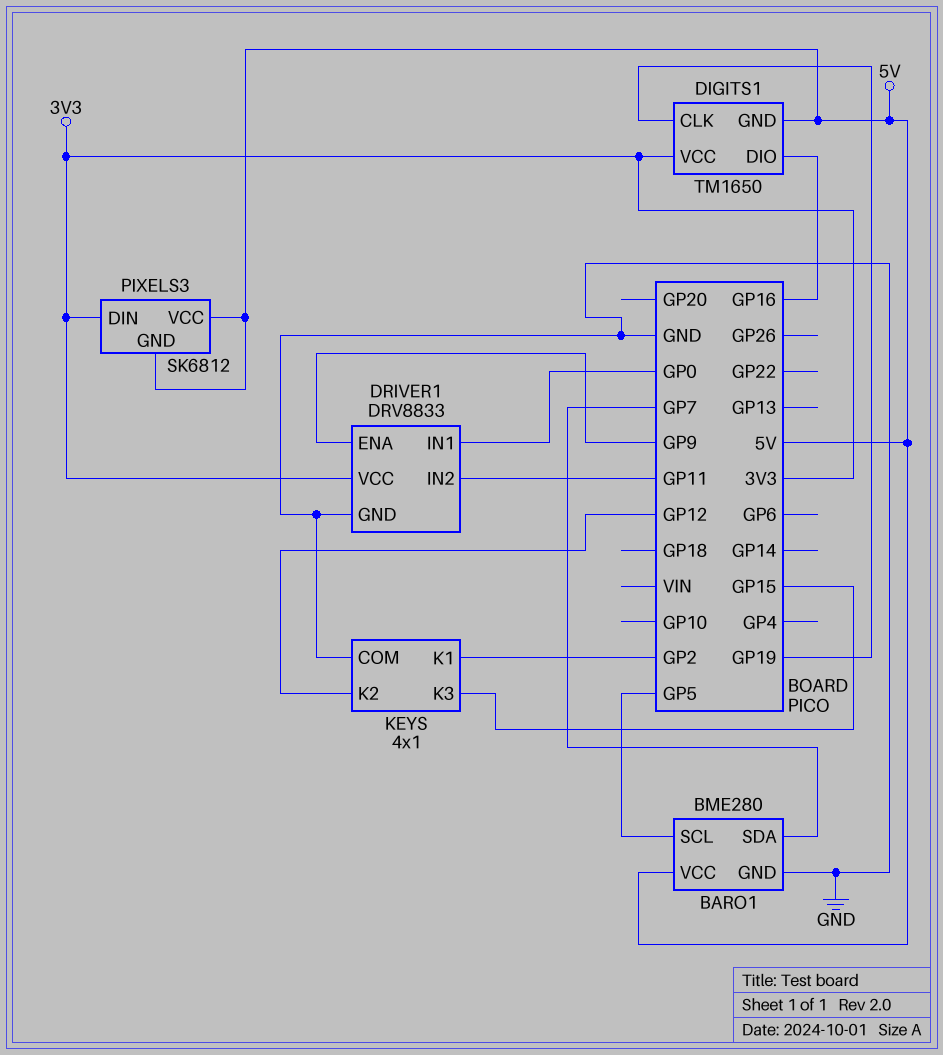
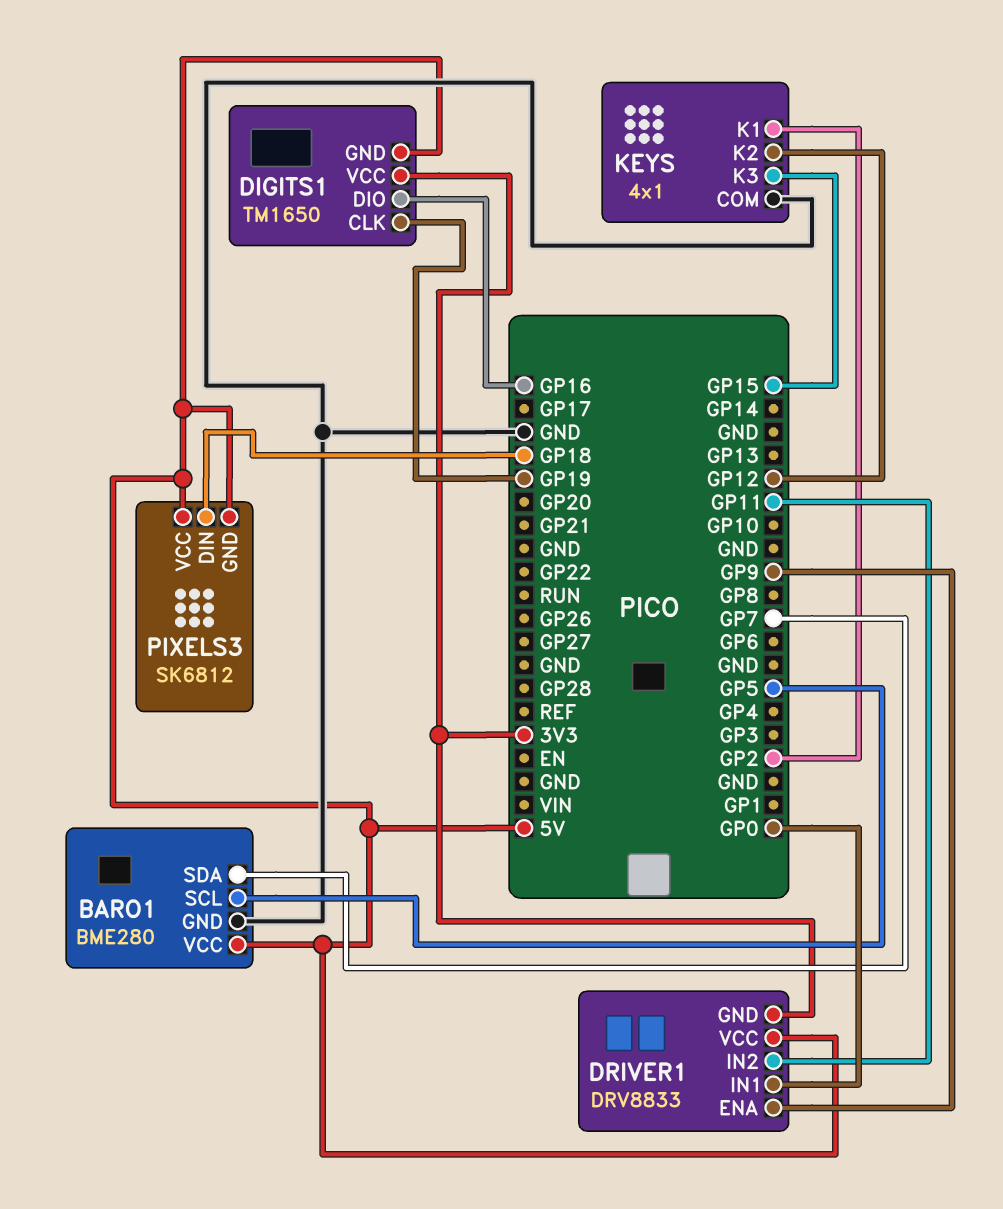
DRIVER1 pin GND: GND -> 3V3
DRIVER1 pin VCC: 3V3 -> 5V
PIXELS3 pin DIN: 3V3 -> GP18

